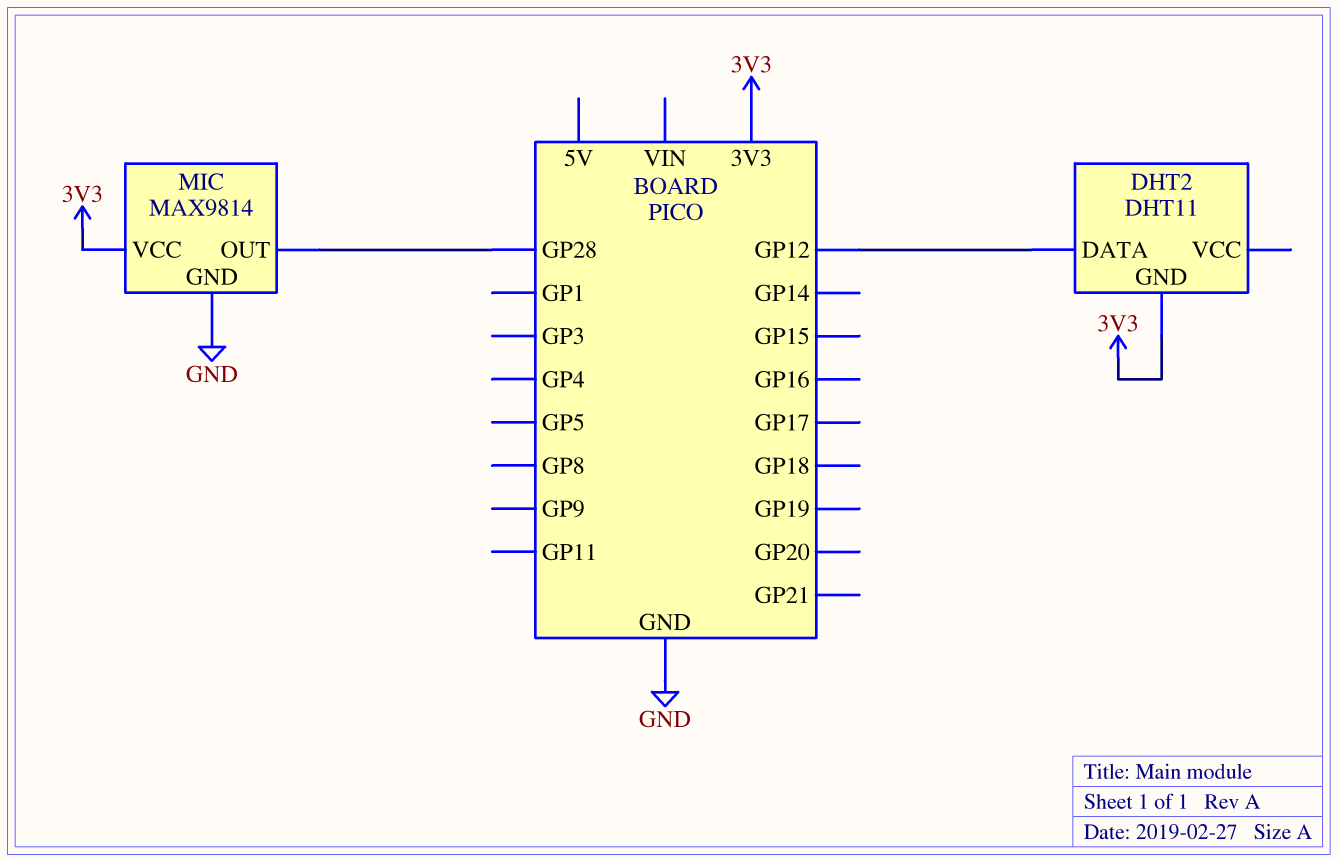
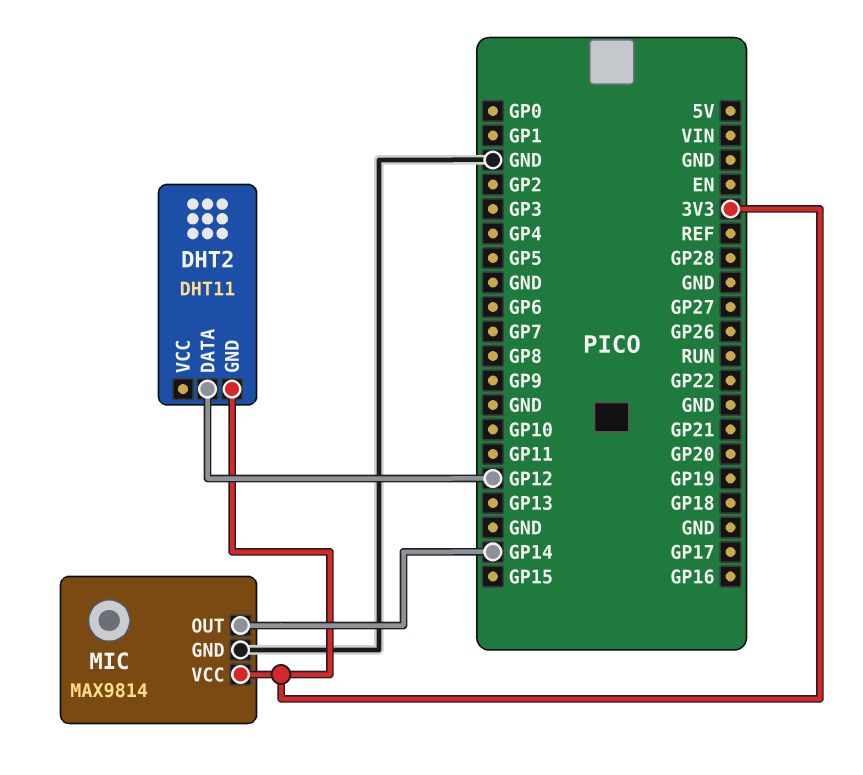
MIC pin OUT: GP28 -> GP14

